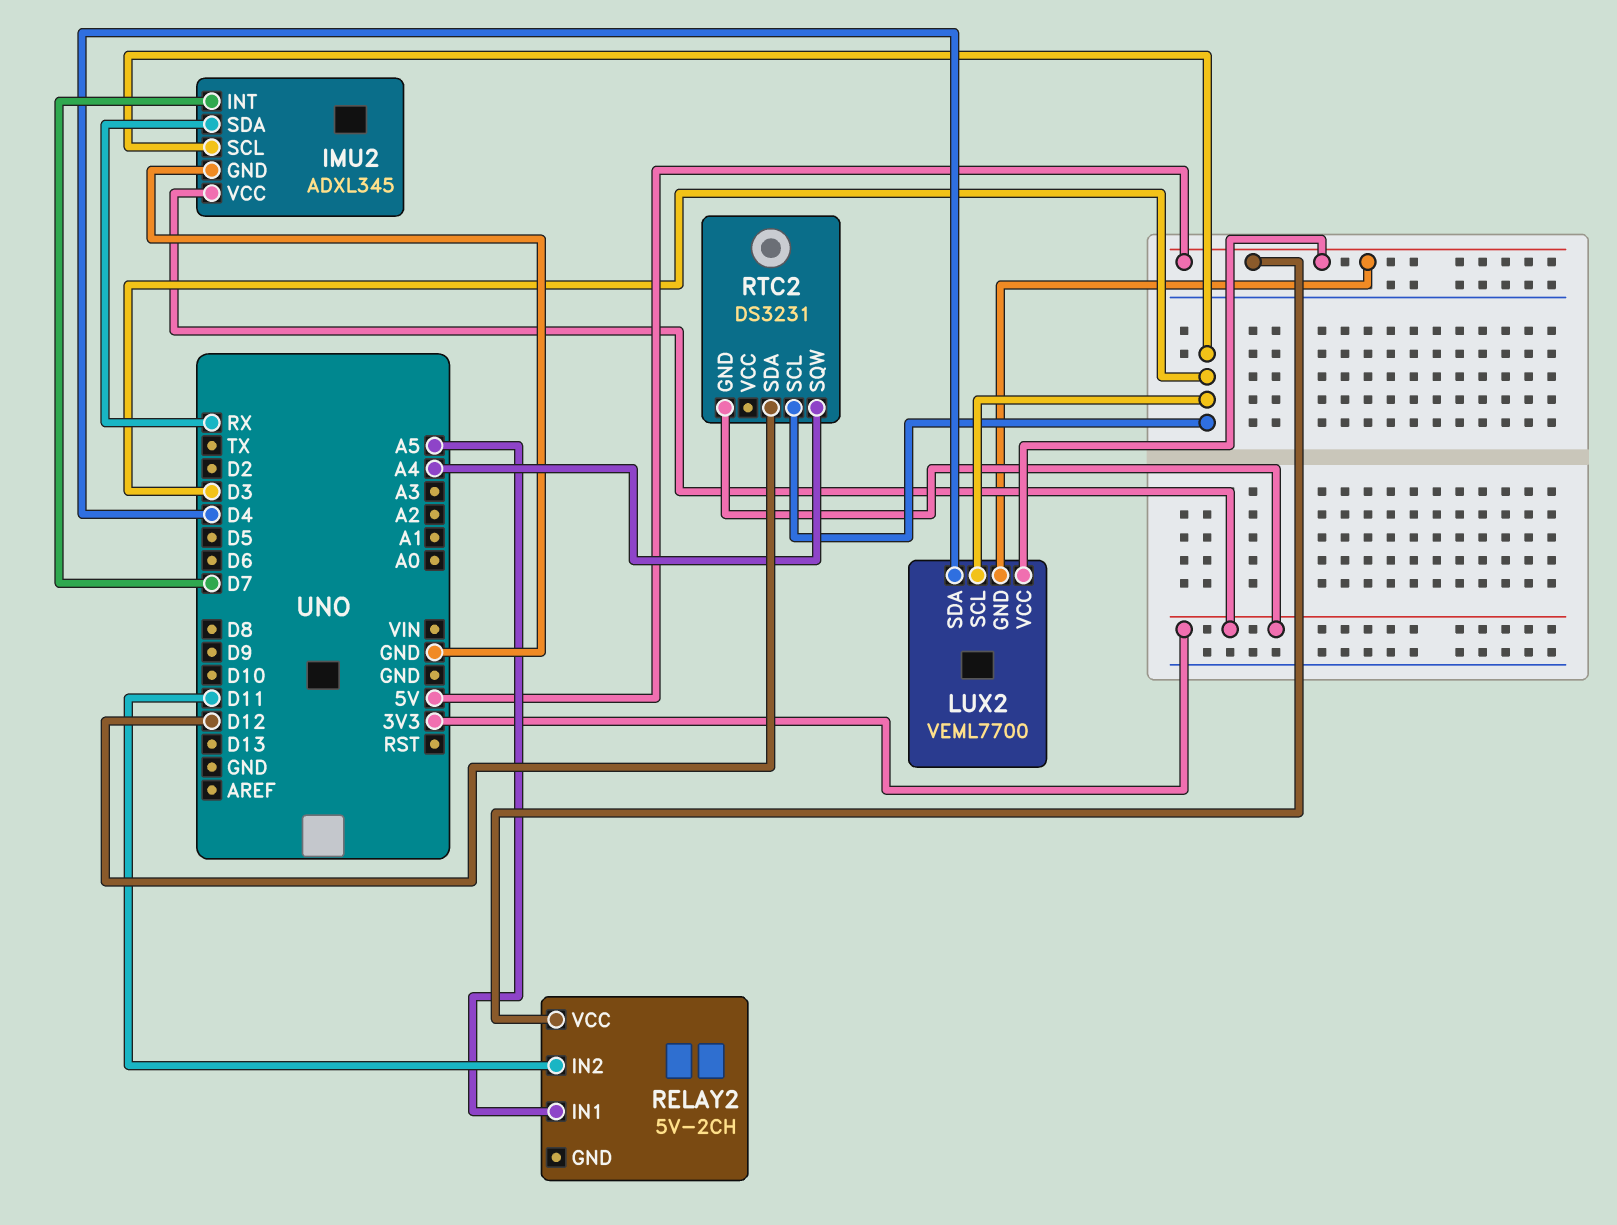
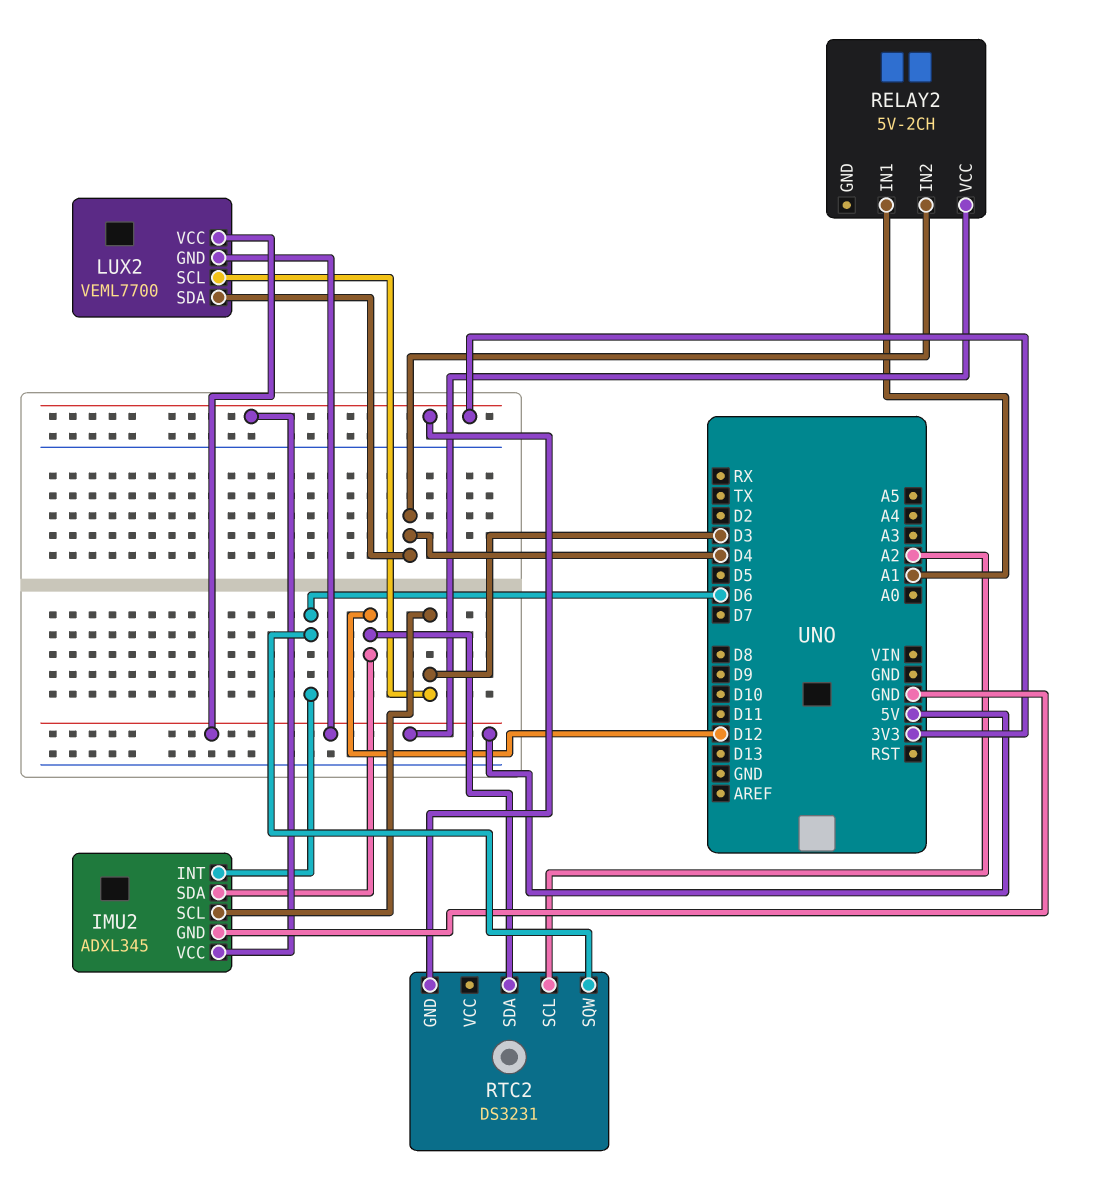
IMU2 pin INT: D7 -> D6
IMU2 pin SDA: RX -> D12
RELAY2 pin IN1: A5 -> A1
RELAY2 pin IN2: D11 -> D4
RTC2 pin SCL: D3 -> A2
RTC2 pin SQW: A4 -> D6

